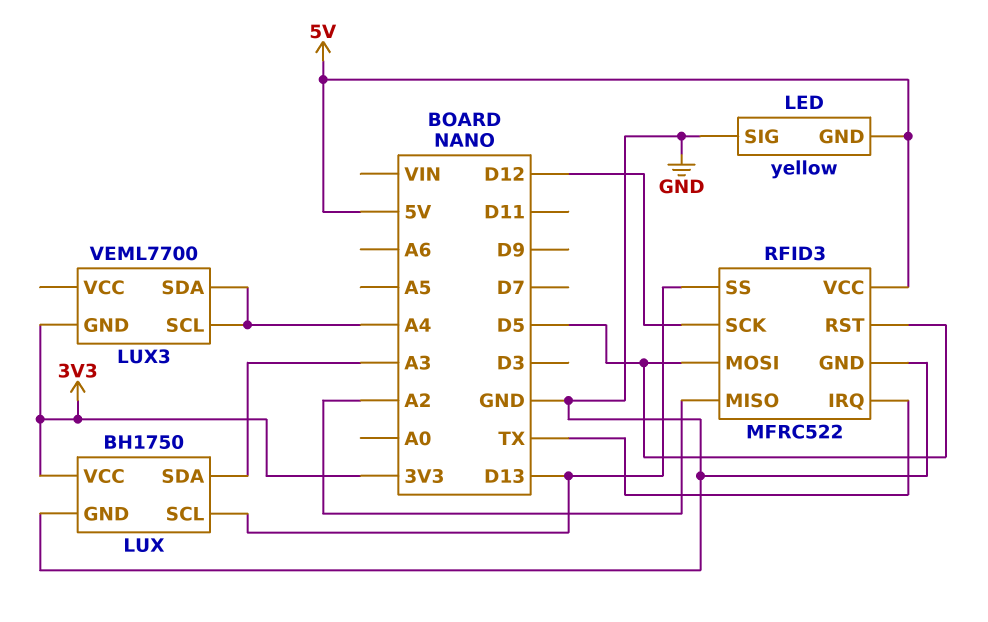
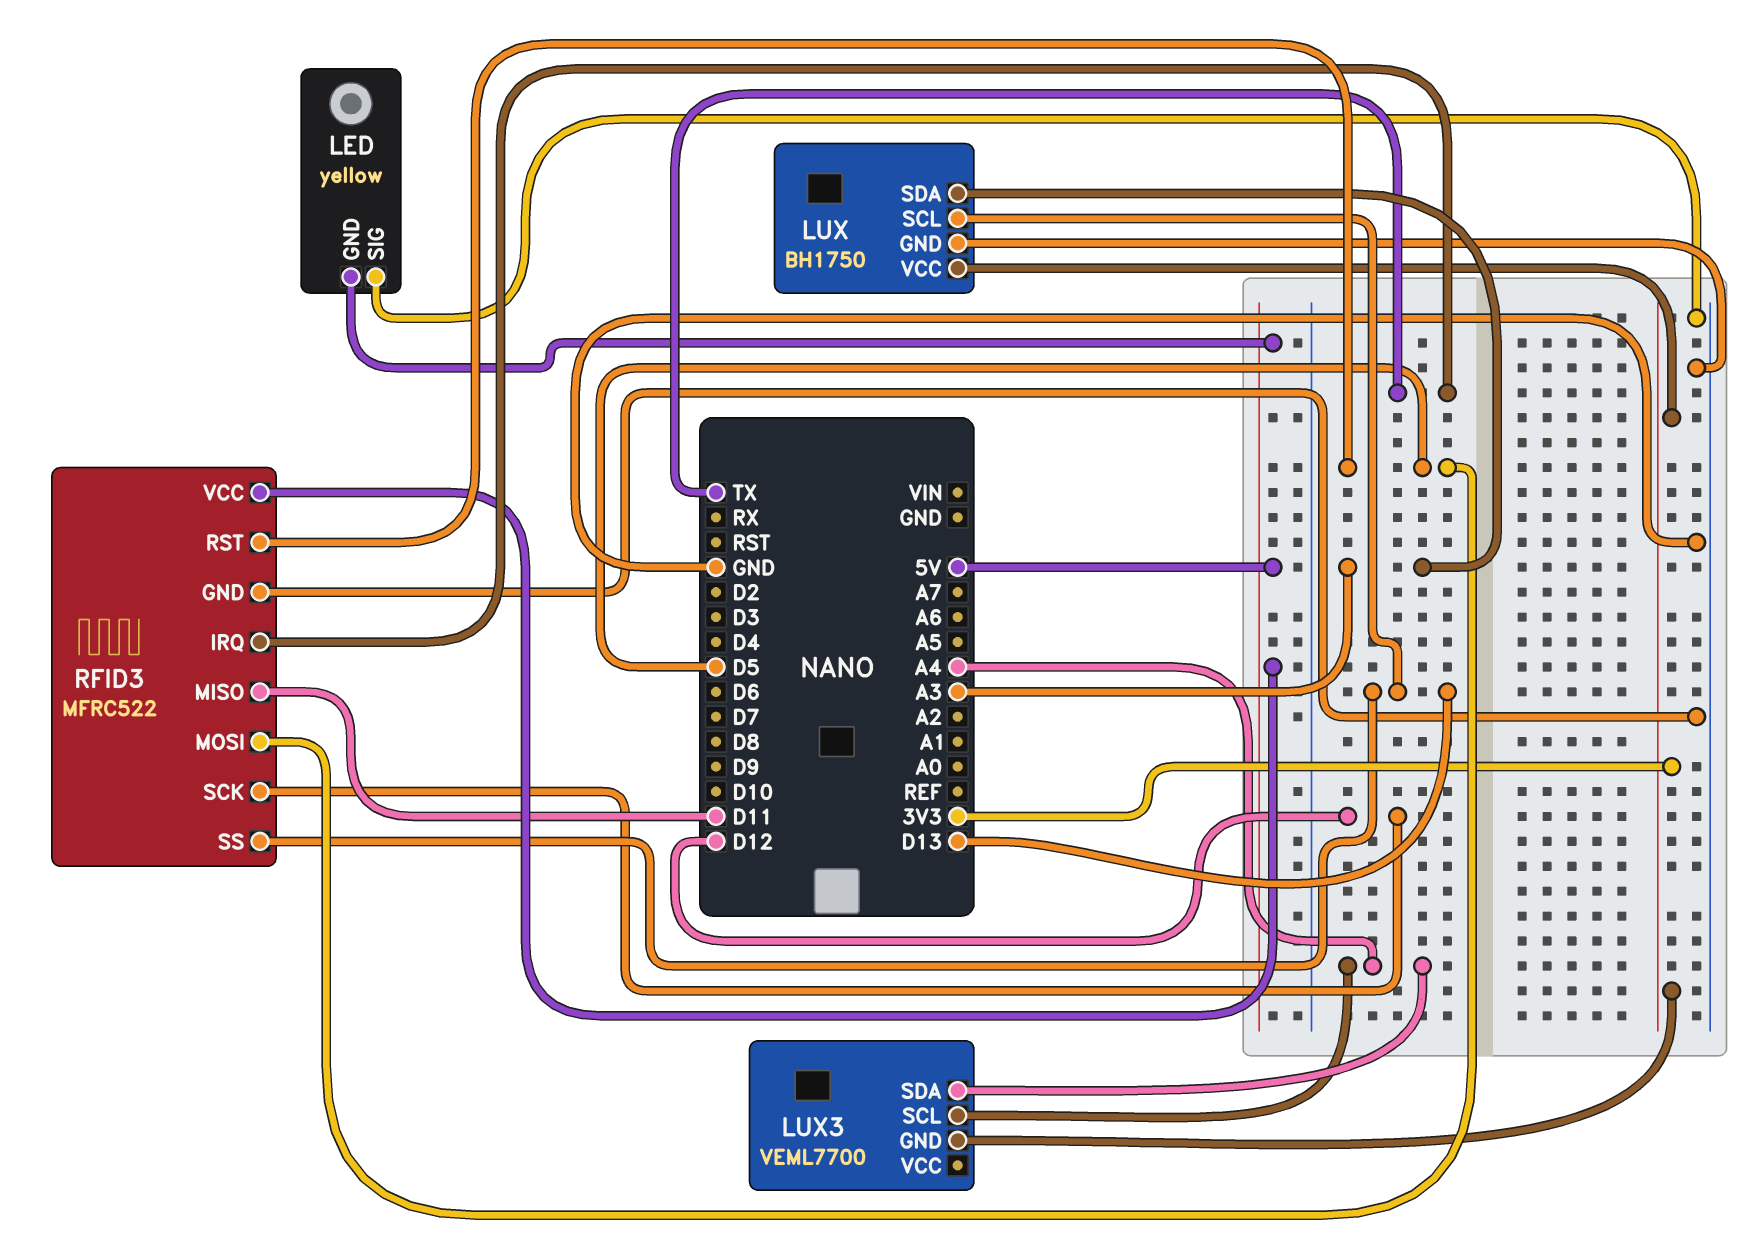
RFID3 pin MISO: A2 -> D11

